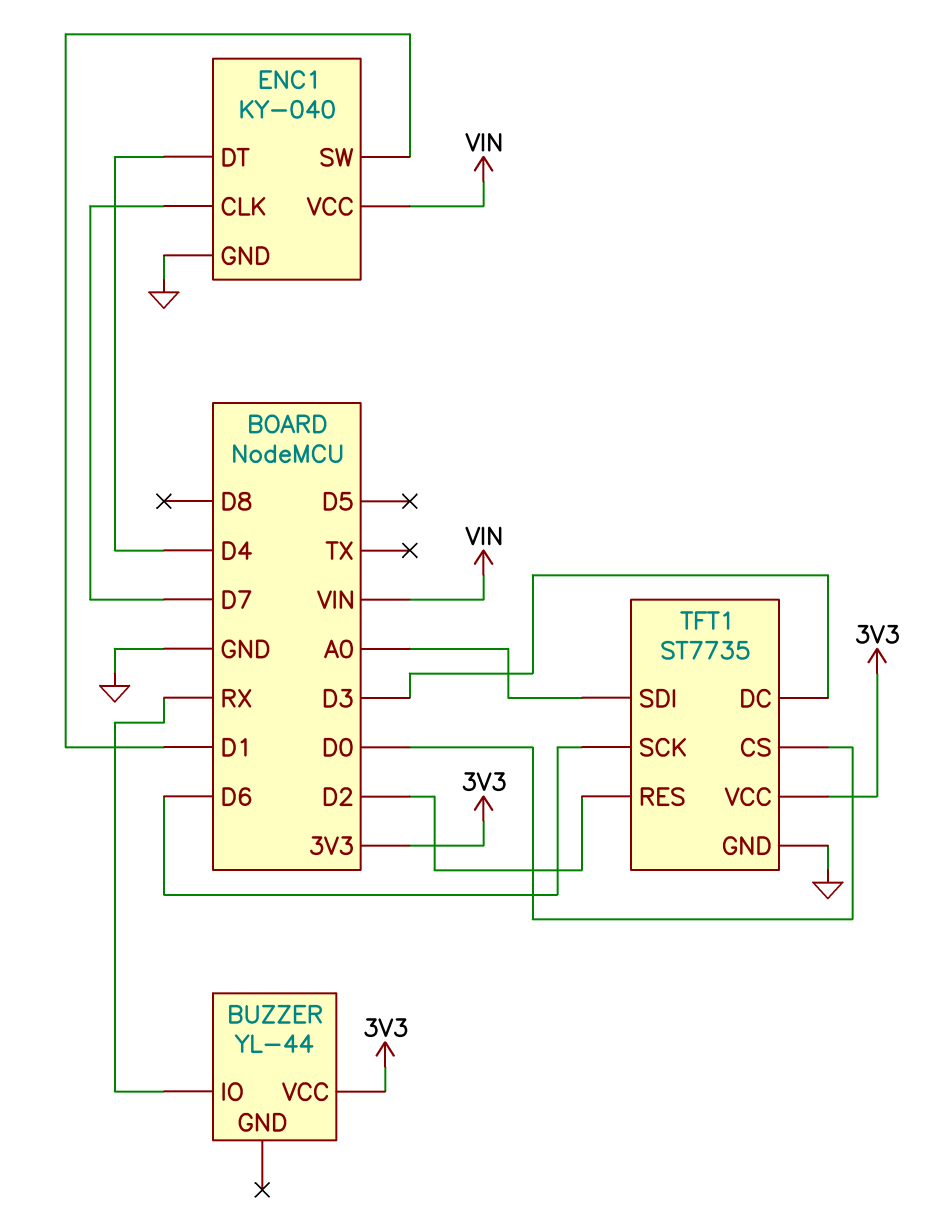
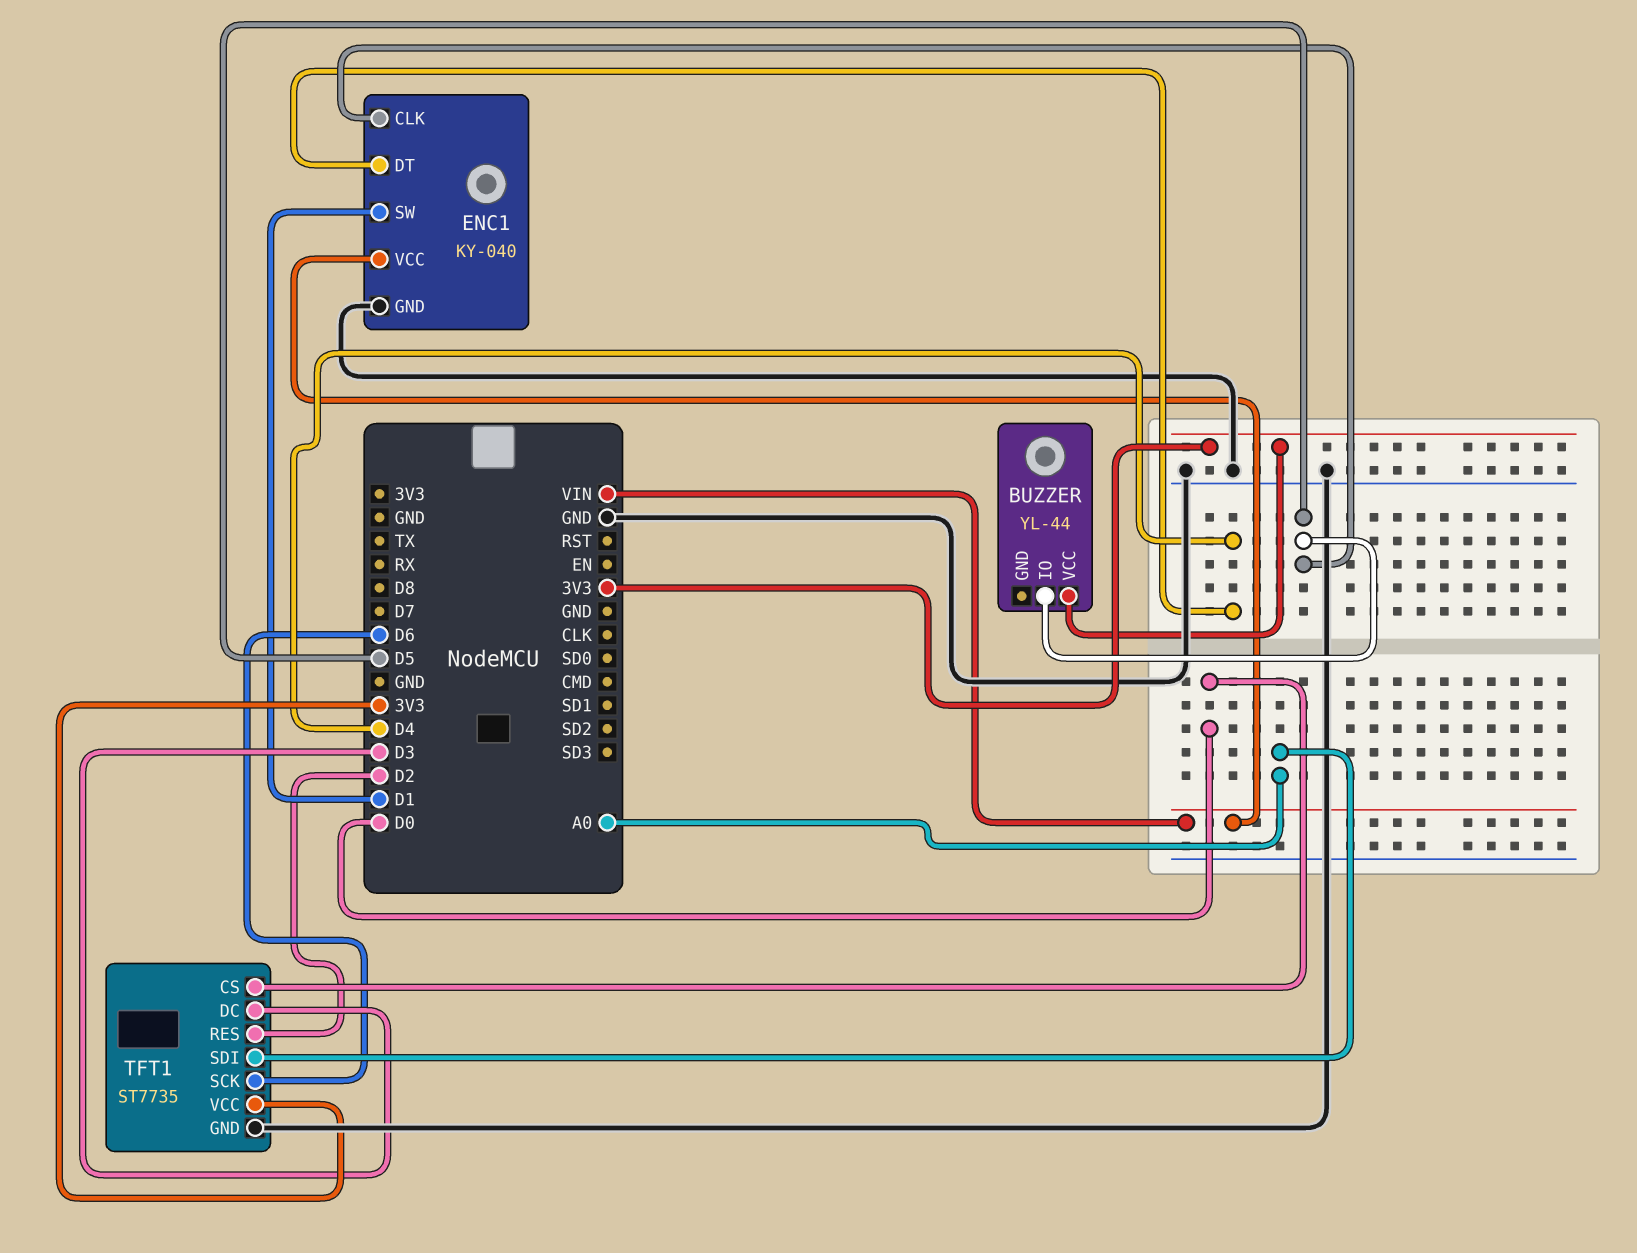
BUZZER pin IO: RX -> D5
ENC1 pin CLK: D7 -> D5

